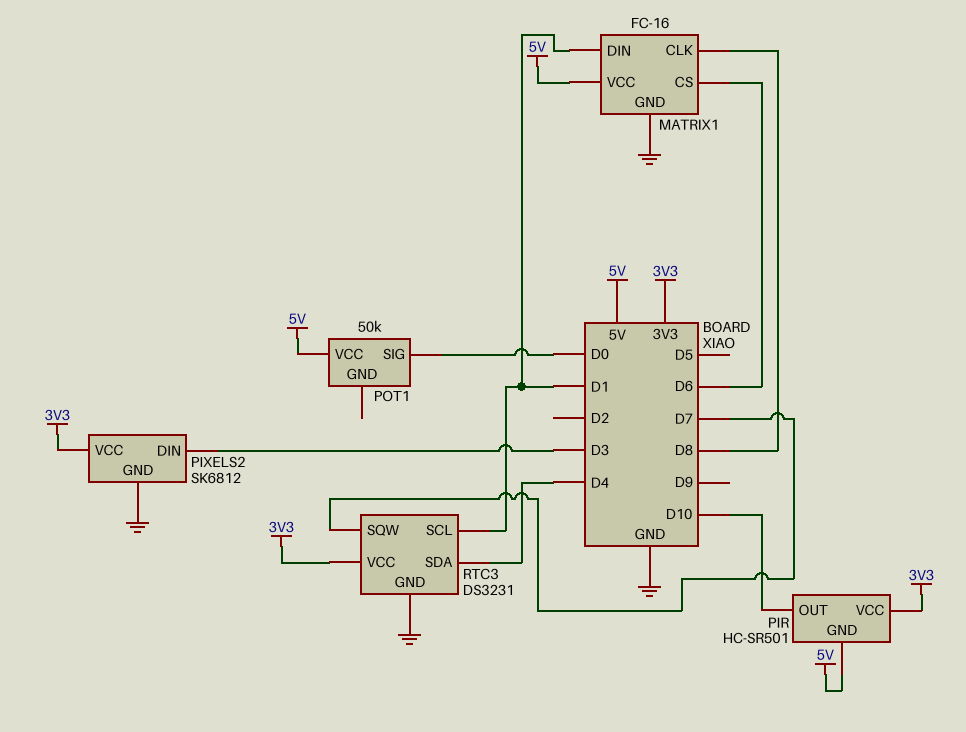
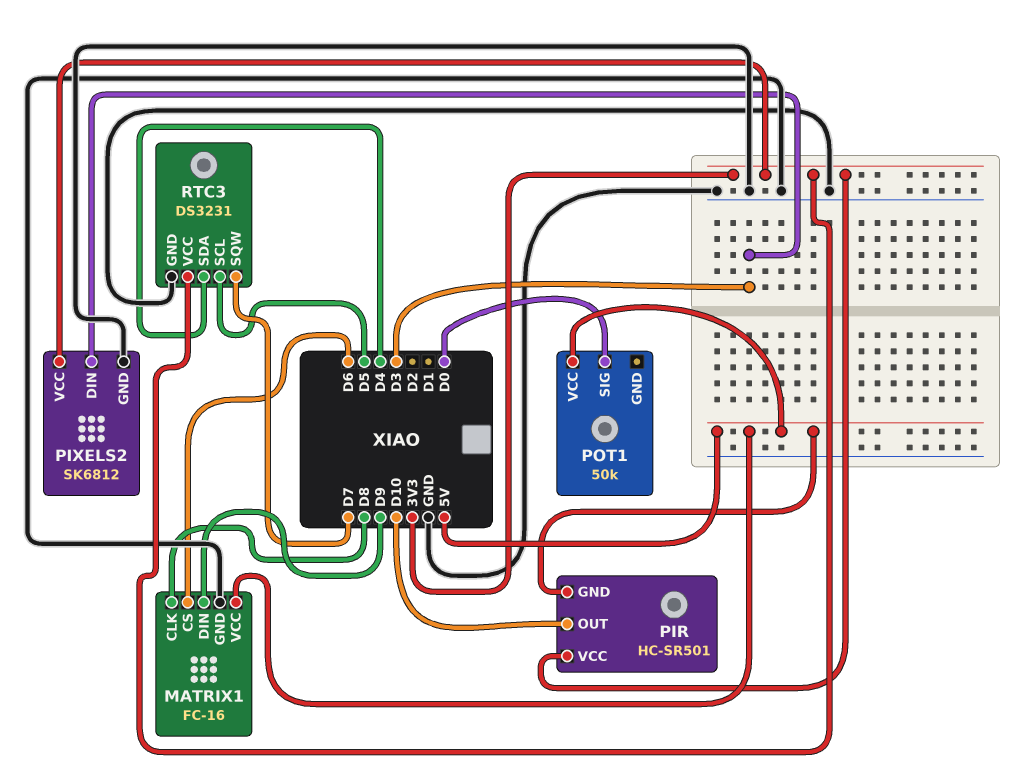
MATRIX1 pin DIN: D1 -> D9
RTC3 pin SCL: D1 -> D5

